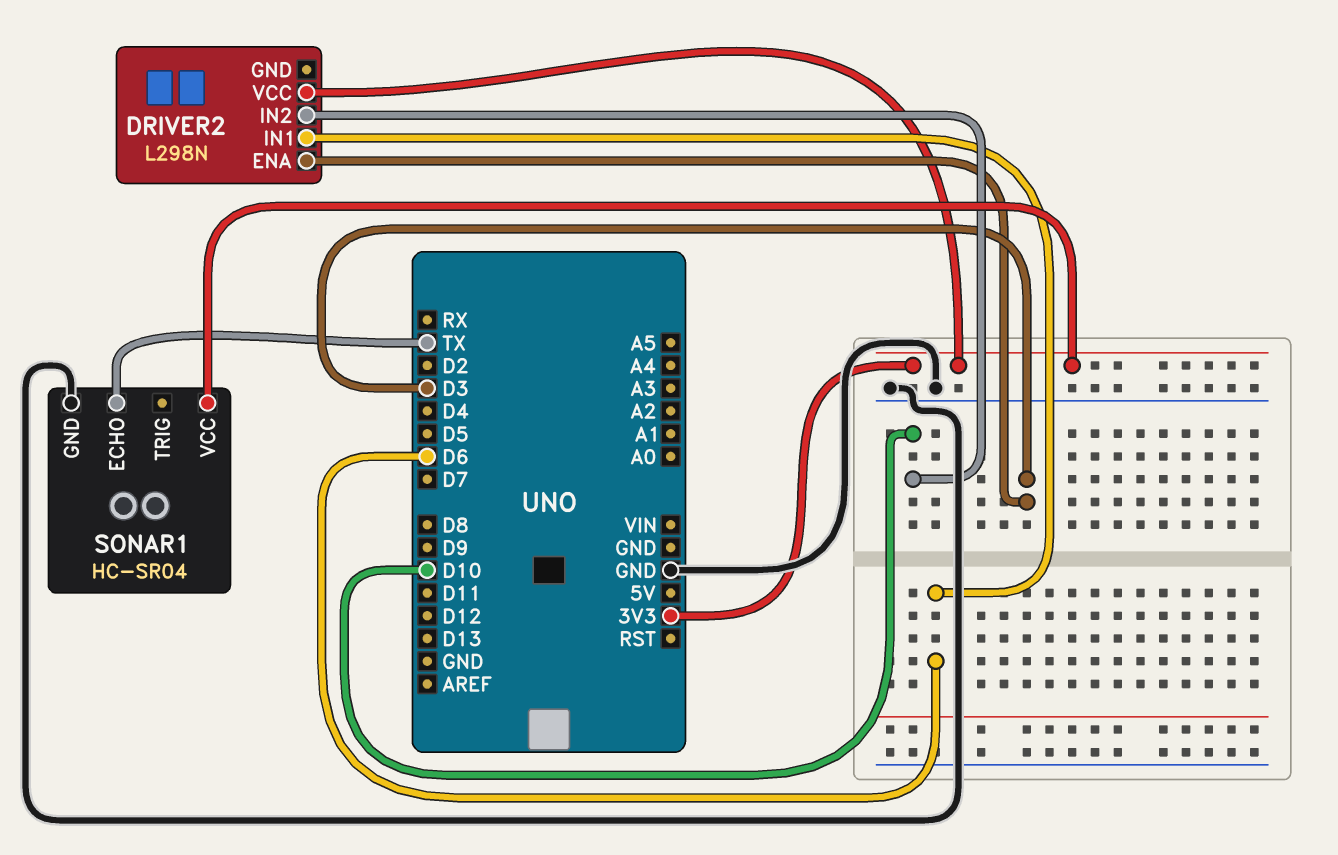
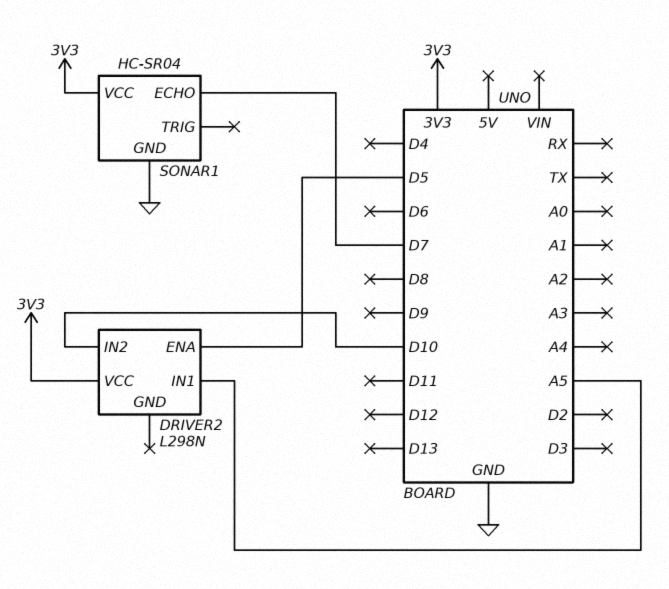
DRIVER2 pin ENA: D3 -> D5
DRIVER2 pin IN1: D6 -> A5
SONAR1 pin ECHO: TX -> D7

